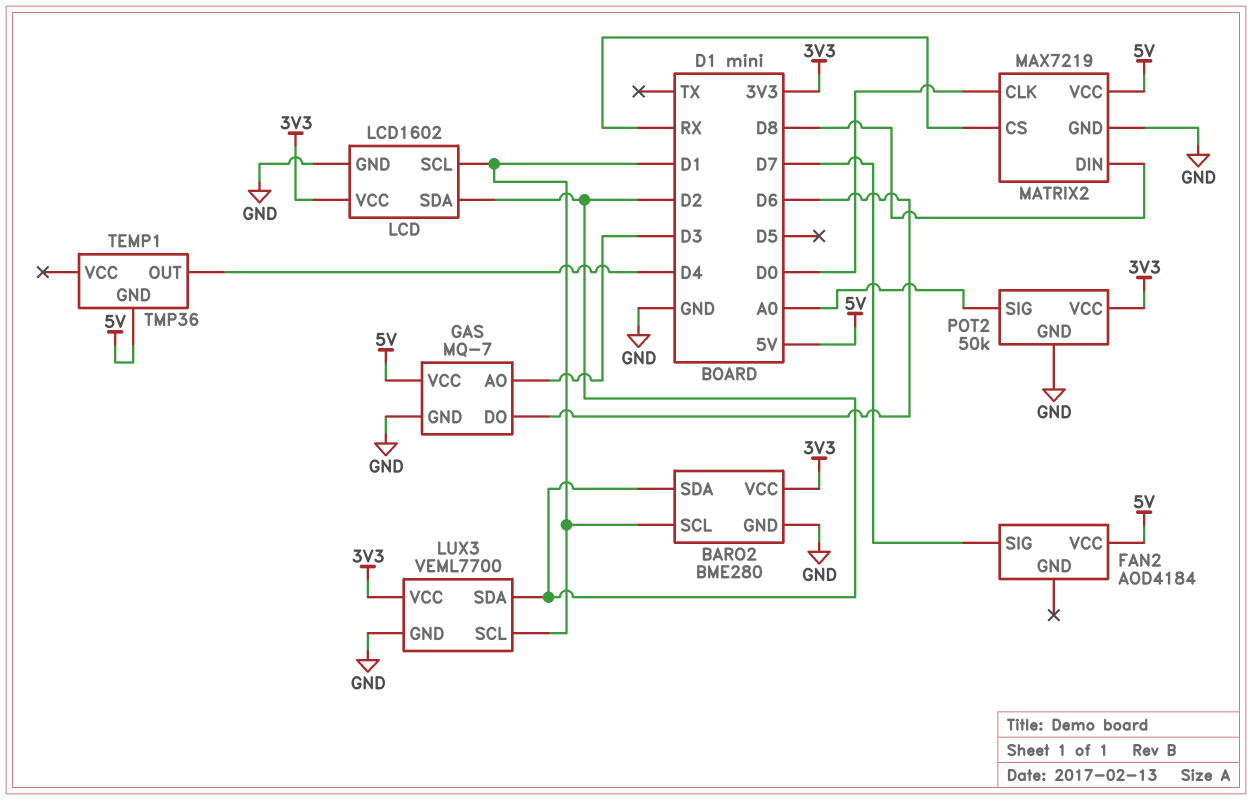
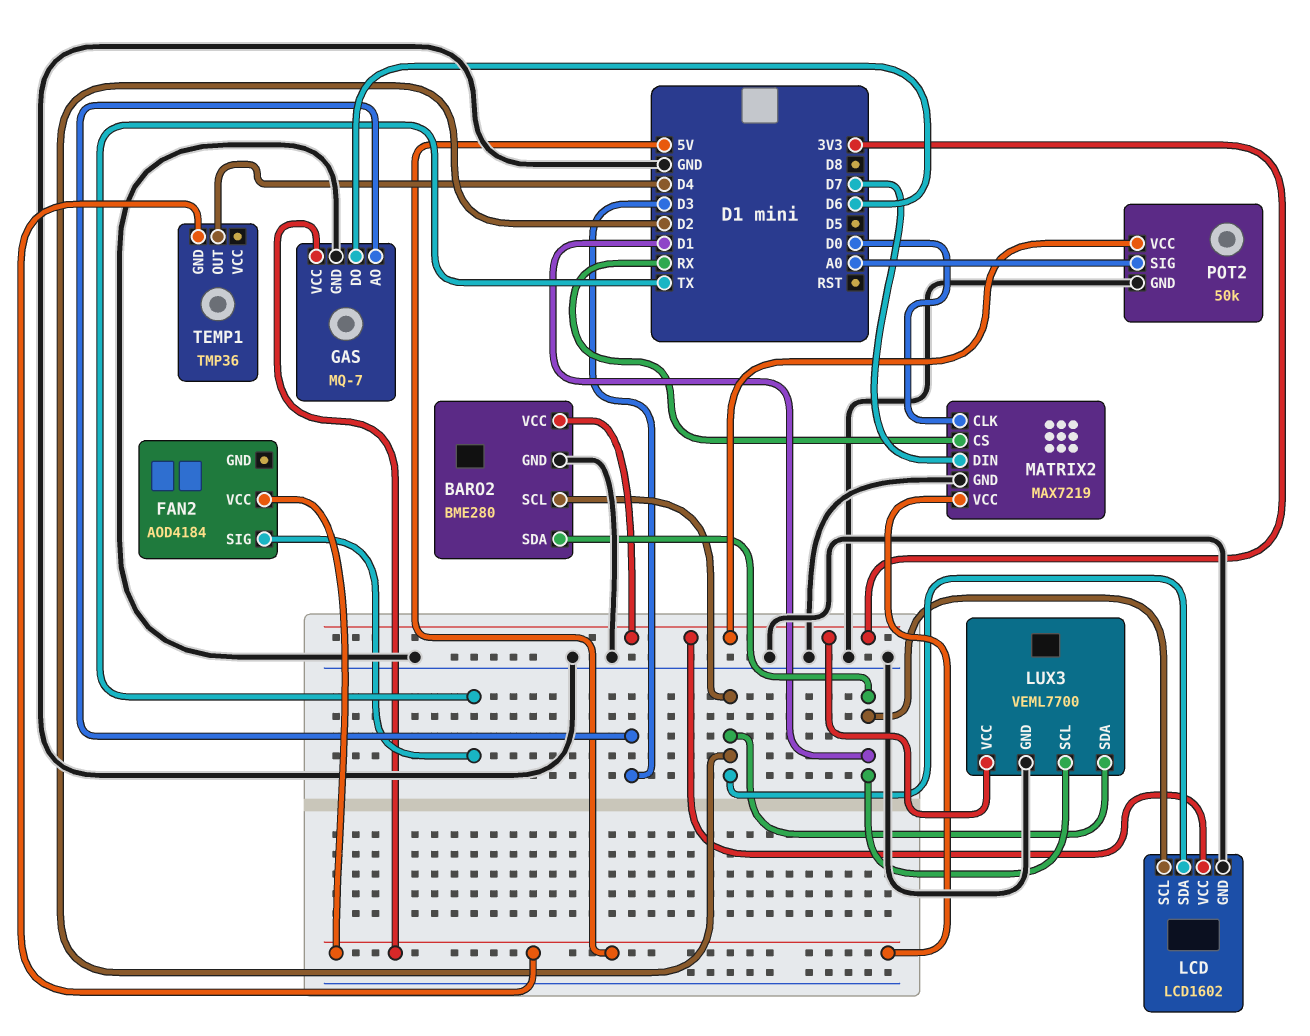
BARO2 pin SCL: D1 -> D2
BARO2 pin SDA: D2 -> D1
FAN2 pin SIG: D7 -> TX
MATRIX2 pin DIN: D8 -> D7

